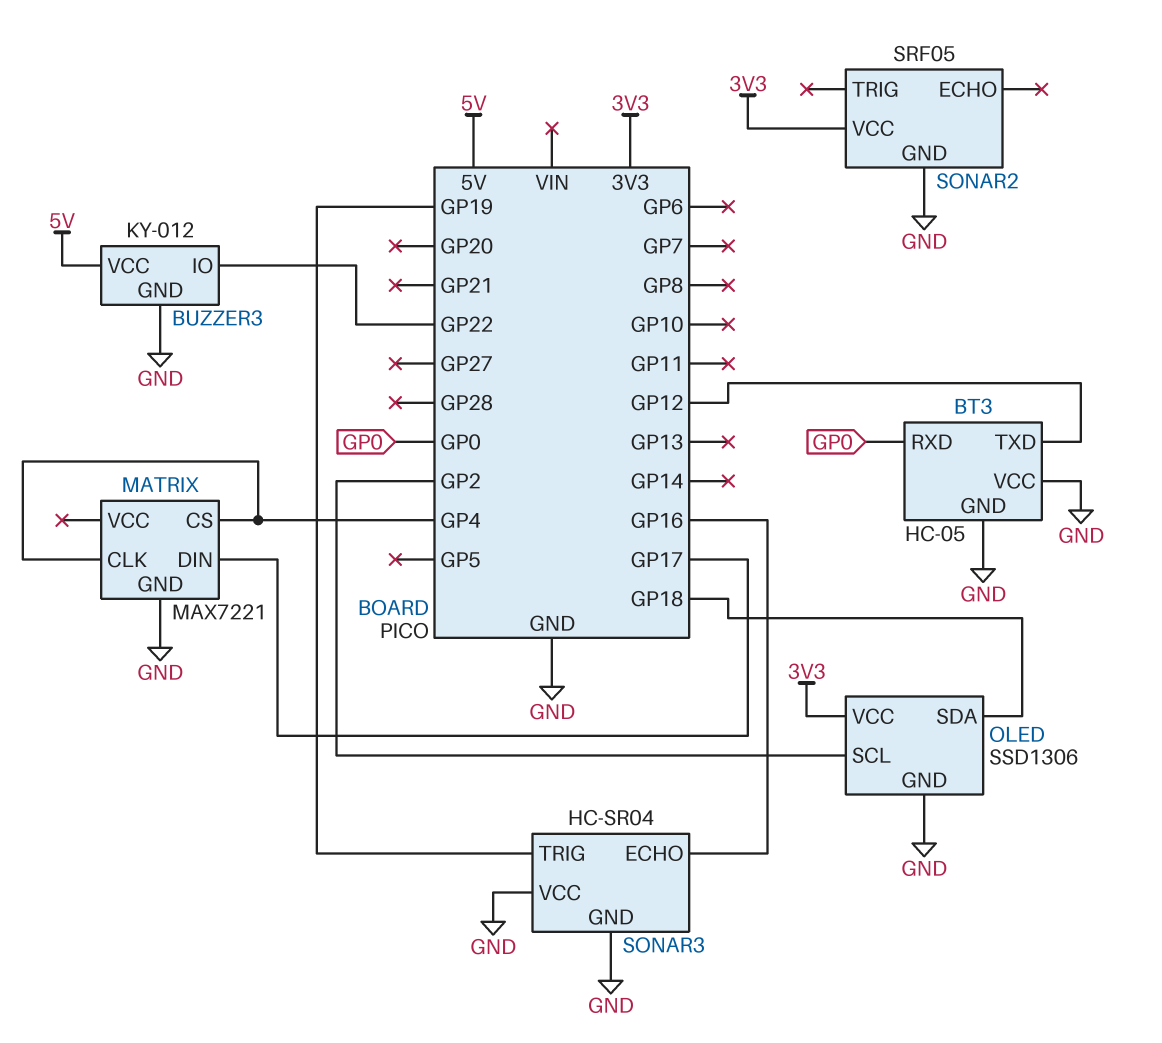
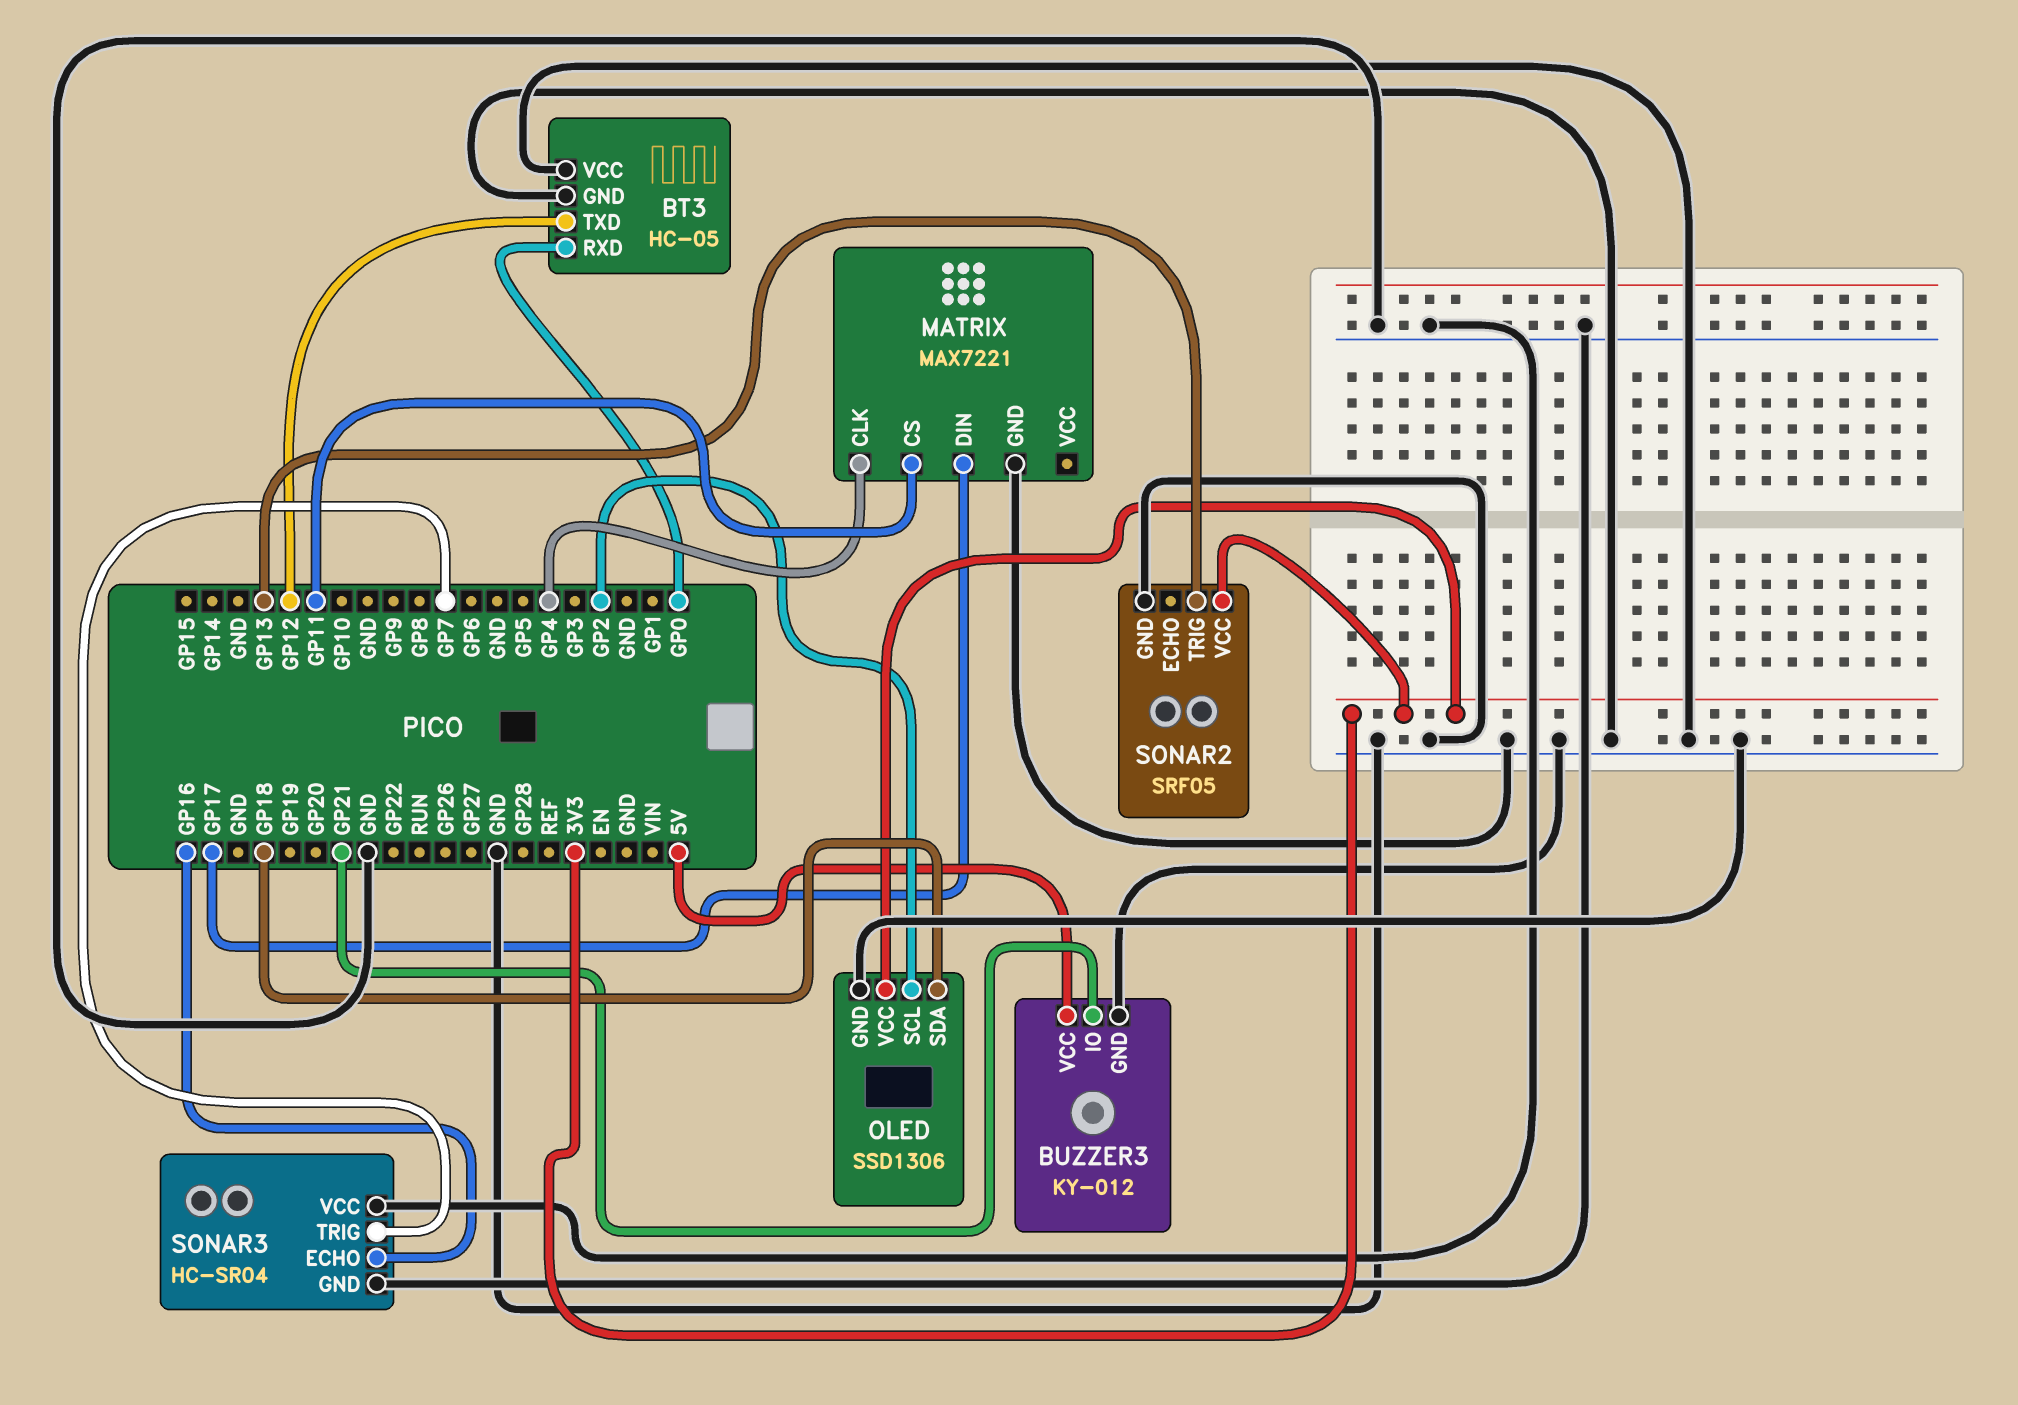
BUZZER3 pin IO: GP22 -> GP21
MATRIX pin CS: GP4 -> GP11
SONAR2 pin TRIG: none -> GP13
SONAR3 pin TRIG: GP19 -> GP7

